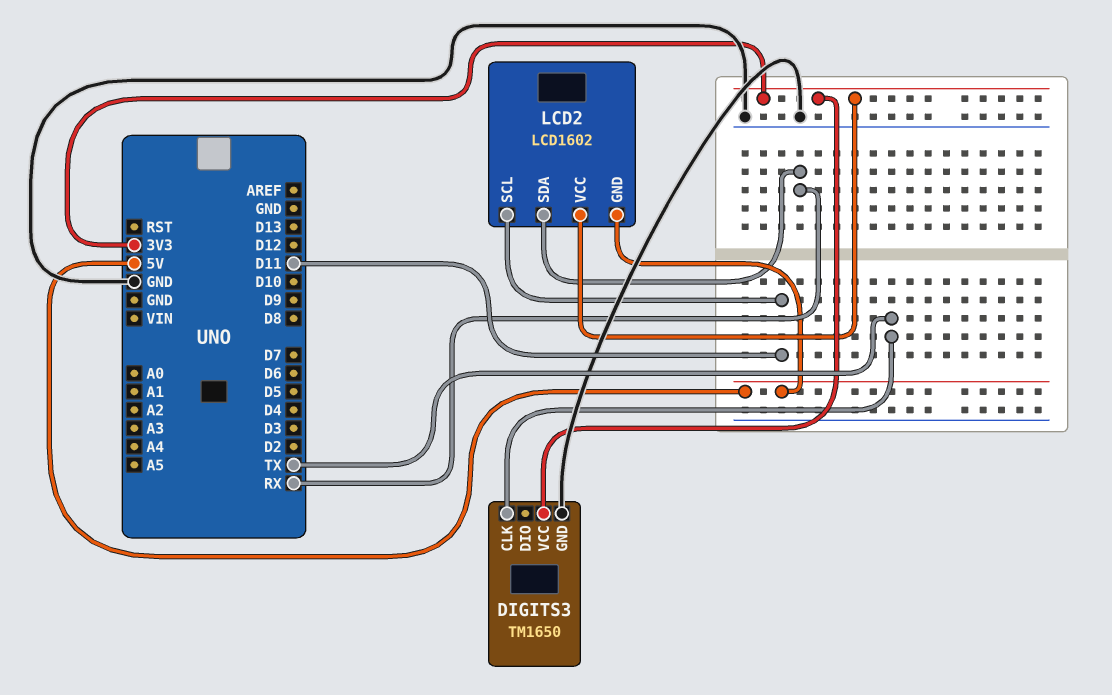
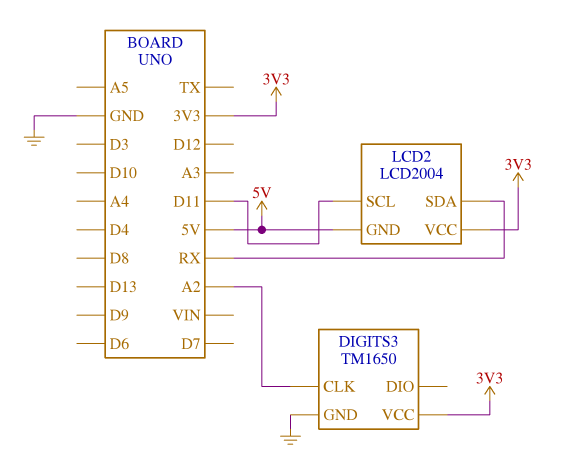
DIGITS3 pin CLK: TX -> A2
LCD2: LCD1602 -> LCD2004

